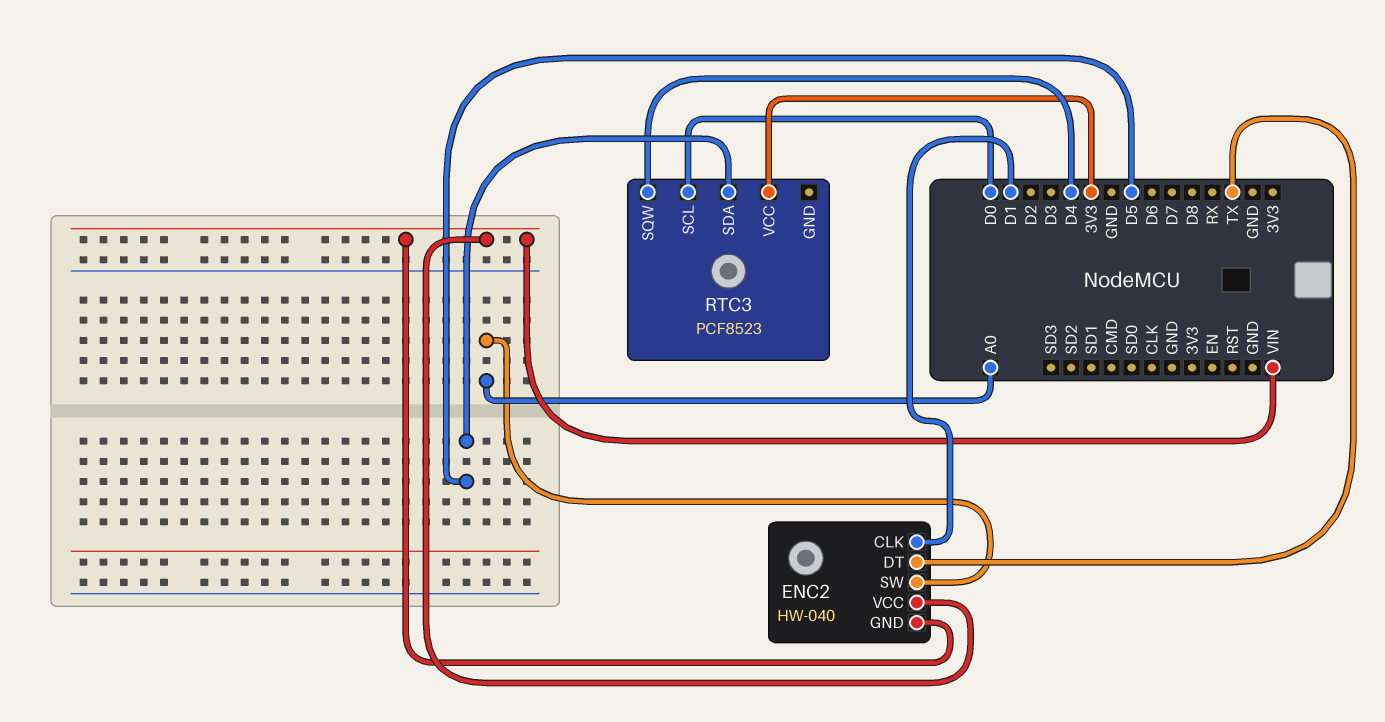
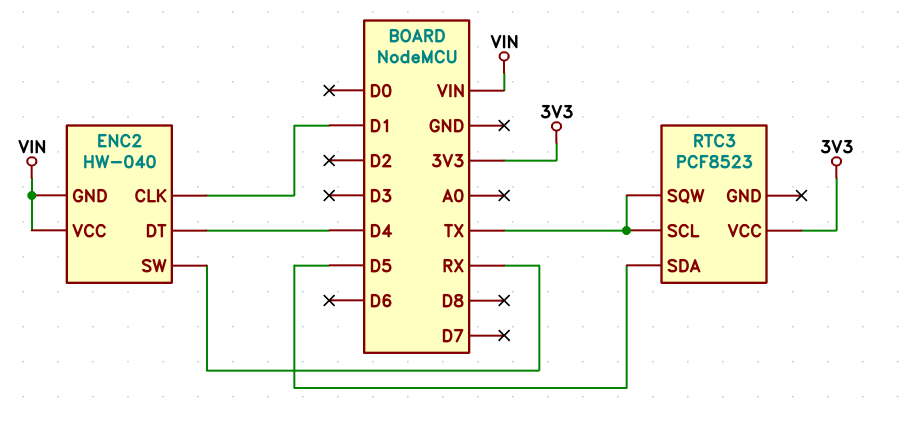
ENC2 pin DT: TX -> D4
ENC2 pin SW: A0 -> RX
RTC3 pin SCL: D0 -> TX
RTC3 pin SQW: D4 -> TX

